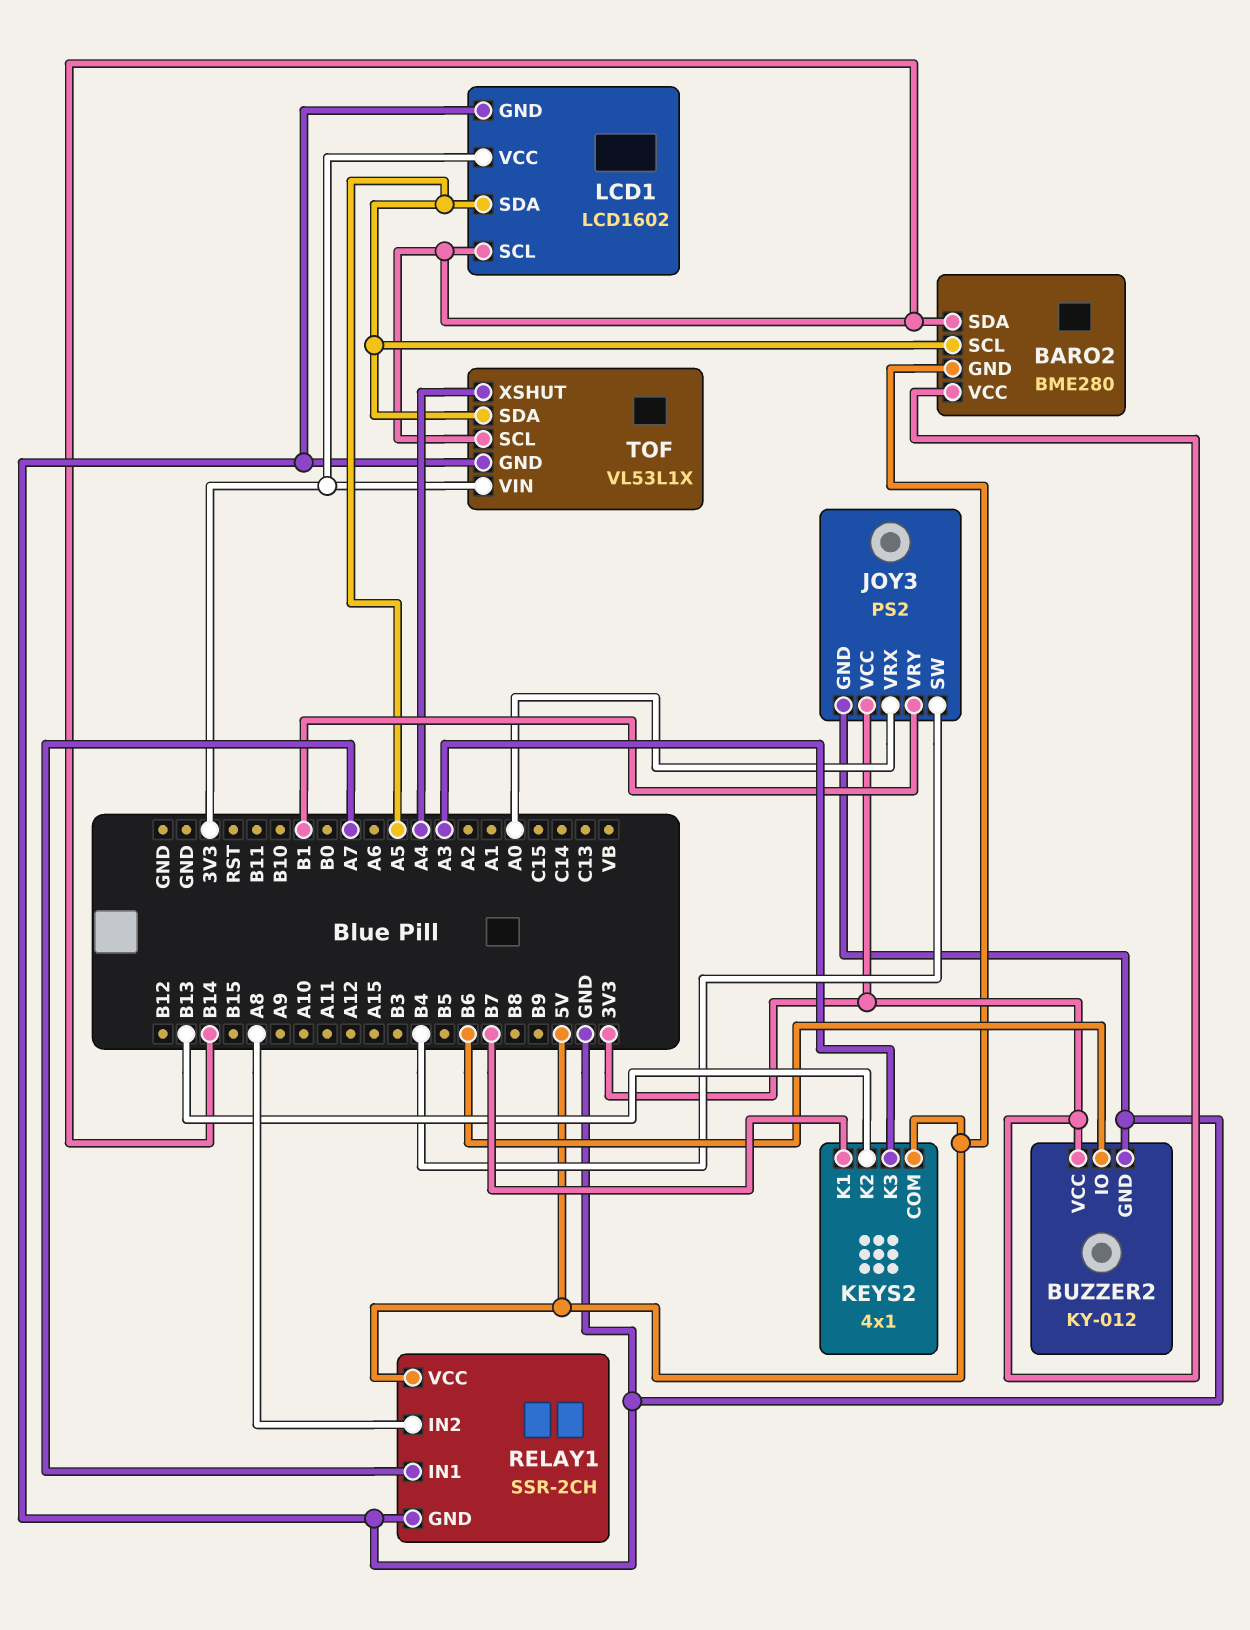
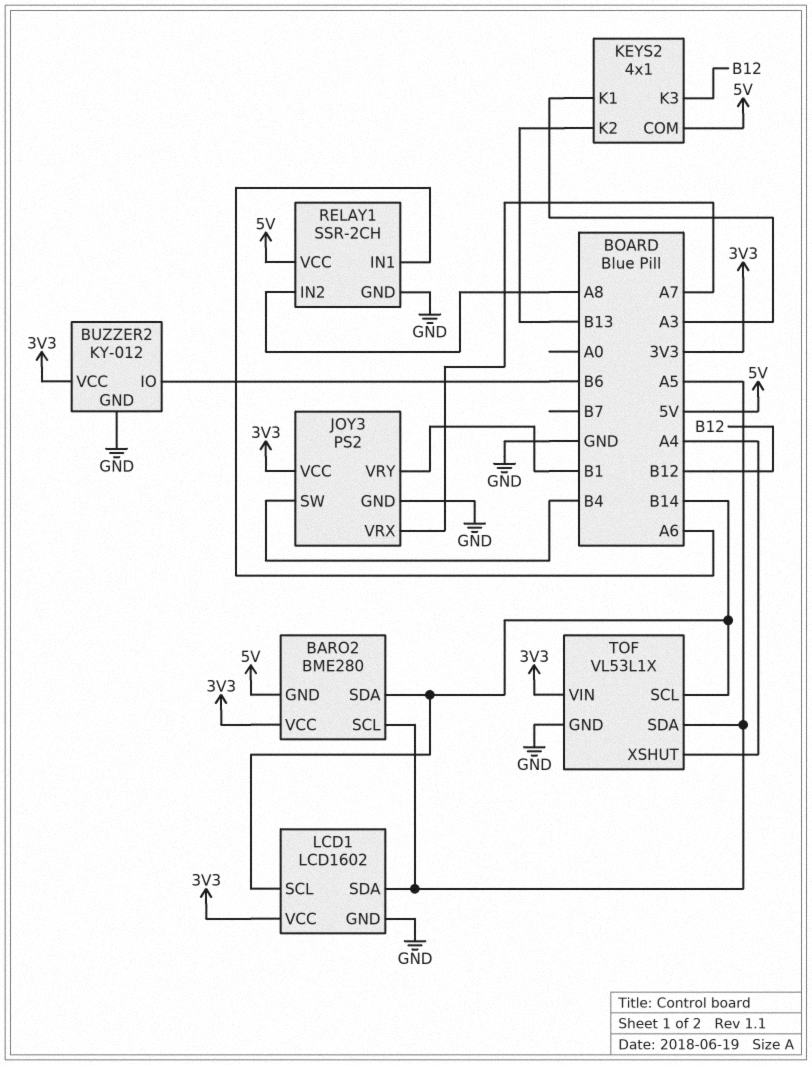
JOY3 pin VRX: A0 -> A7
KEYS2 pin K1: B7 -> A3
KEYS2 pin K3: A3 -> B12
RELAY1 pin IN1: A7 -> A6

